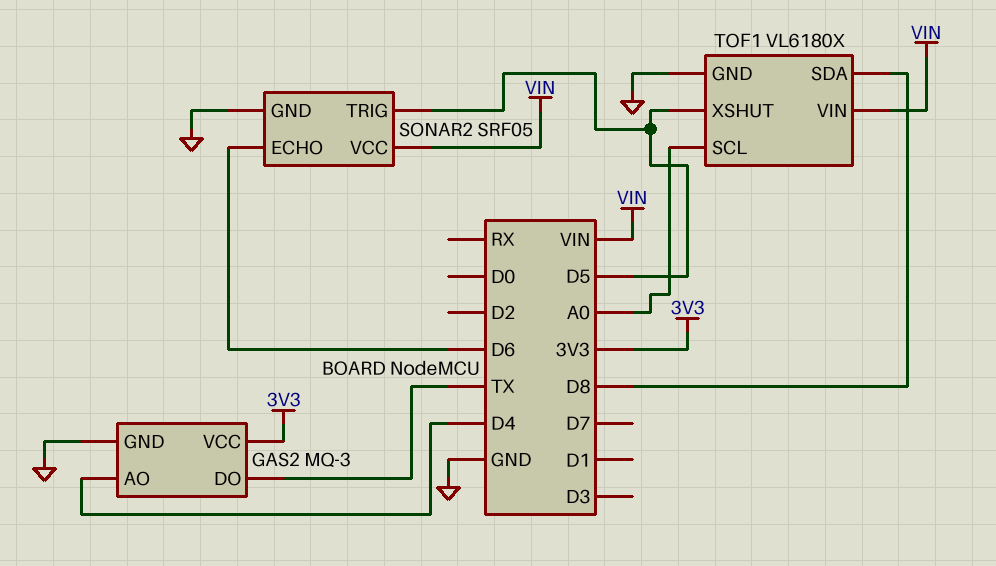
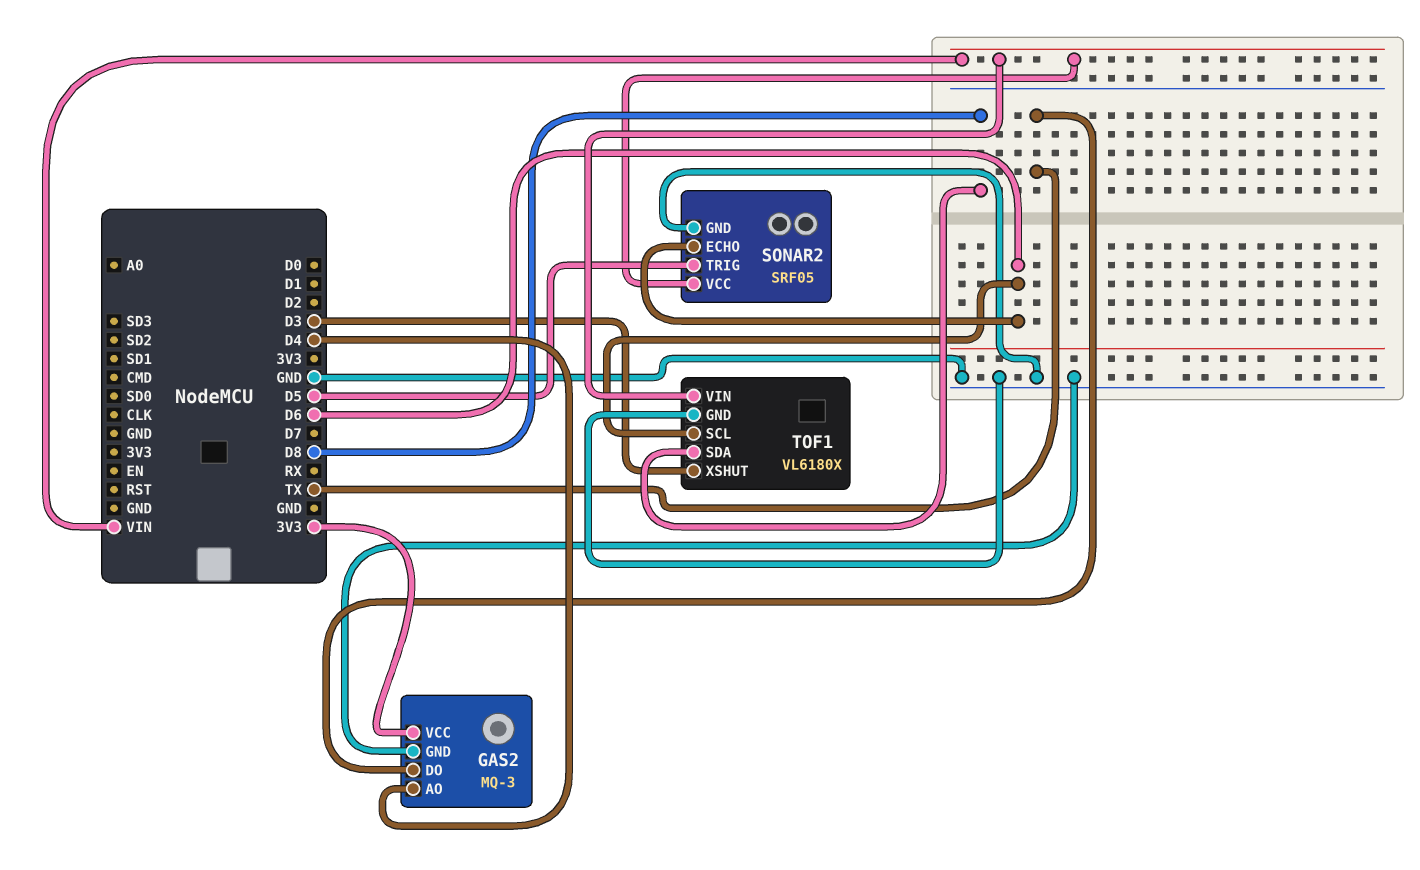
TOF1 pin SCL: A0 -> D6
TOF1 pin XSHUT: D5 -> D3

